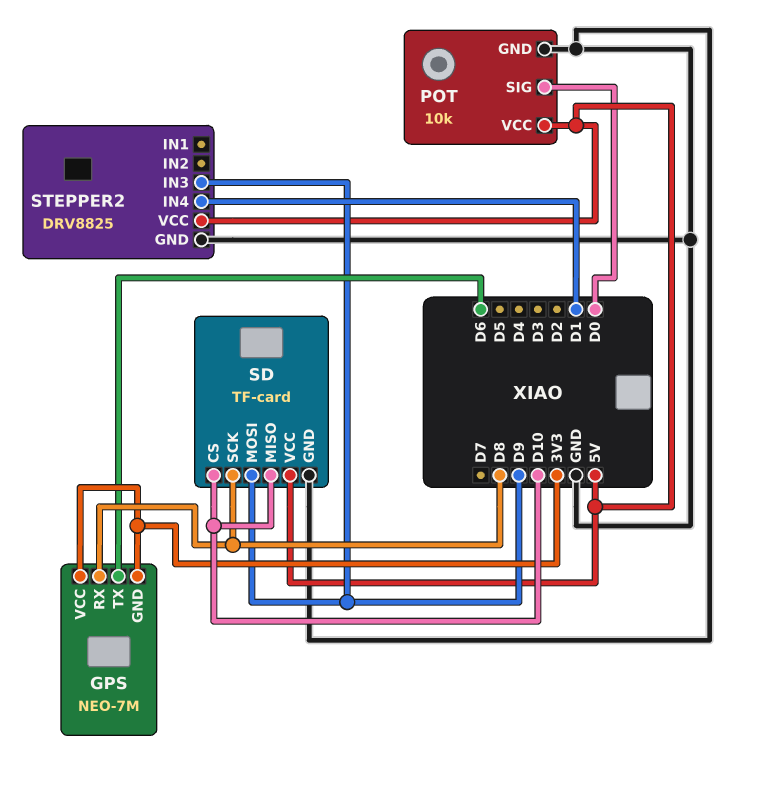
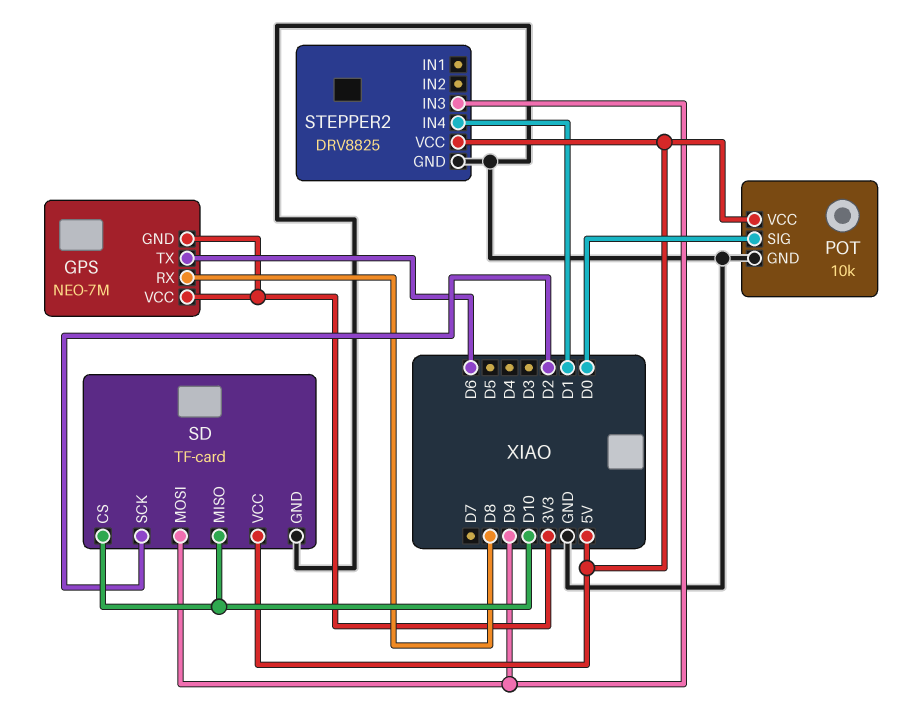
SD pin SCK: D8 -> D2

